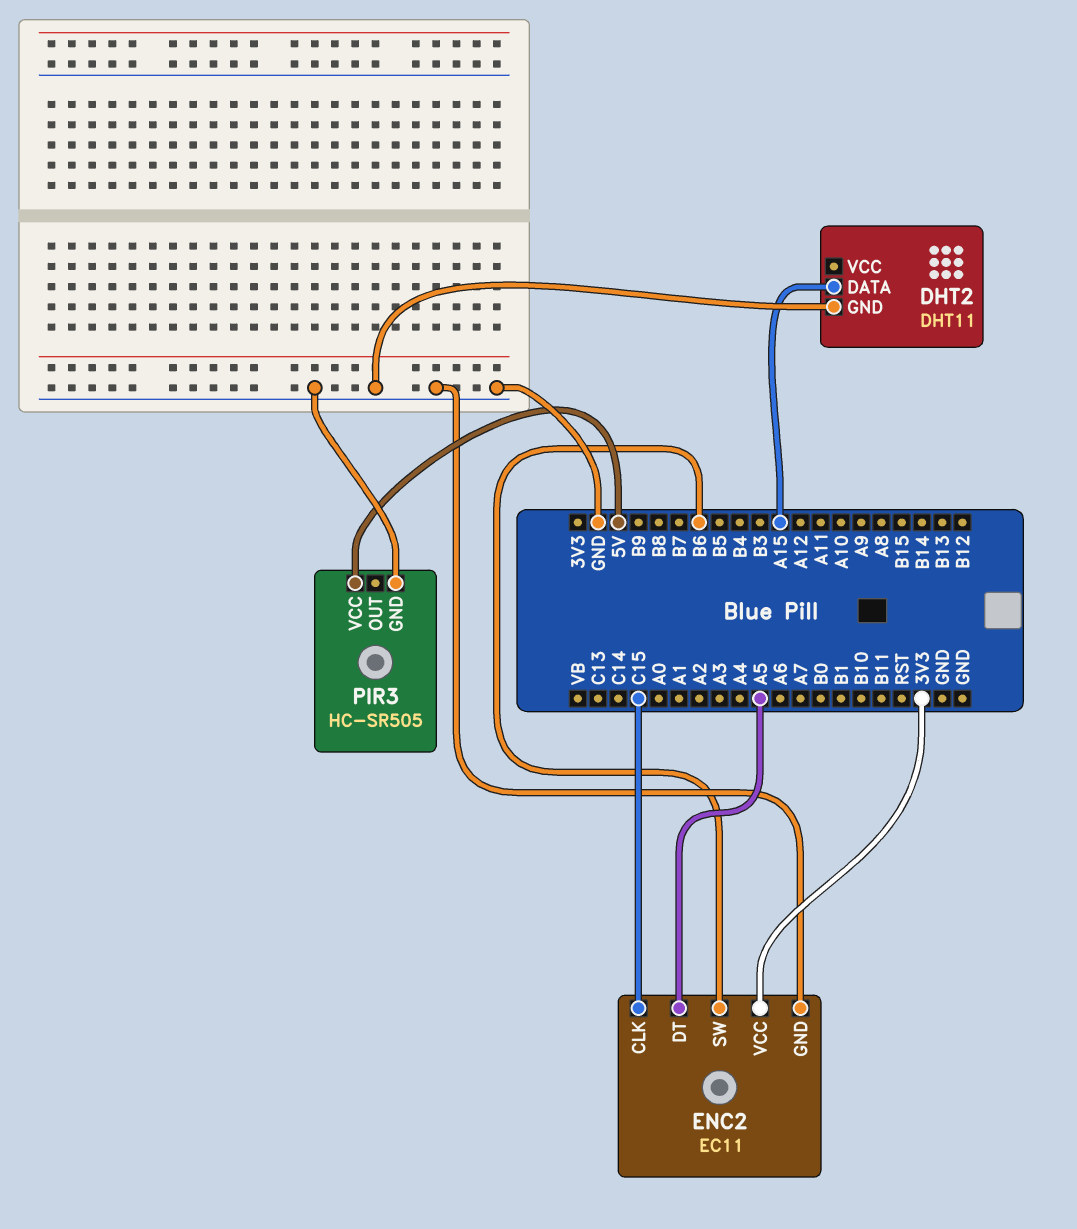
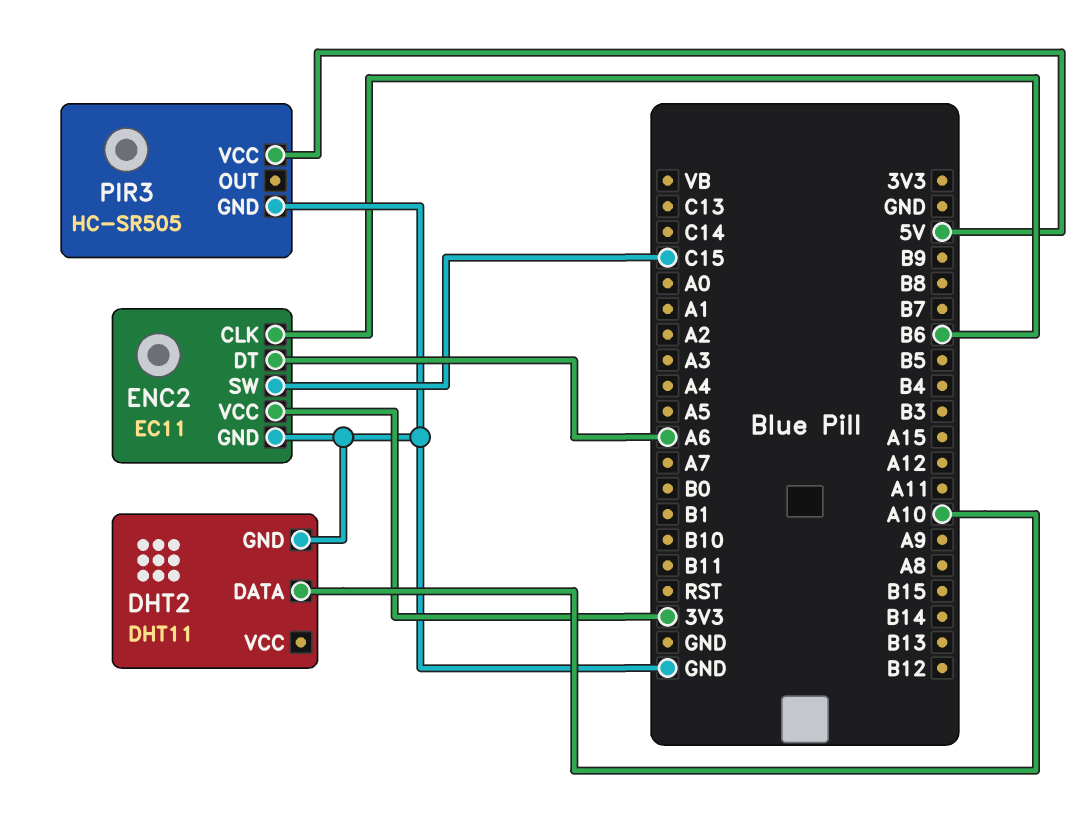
DHT2 pin DATA: A15 -> A10
ENC2 pin CLK: C15 -> B6
ENC2 pin DT: A5 -> A6
ENC2 pin SW: B6 -> C15

